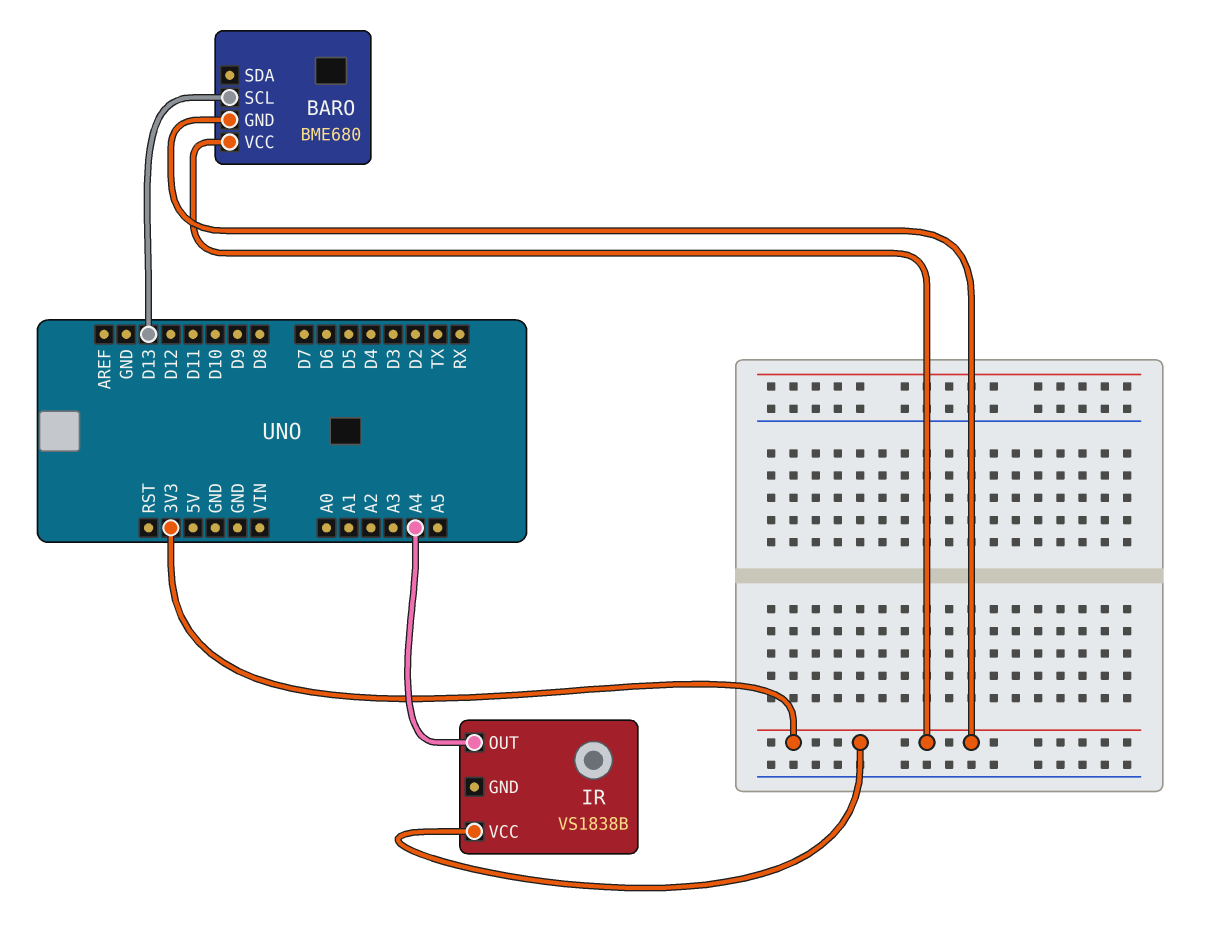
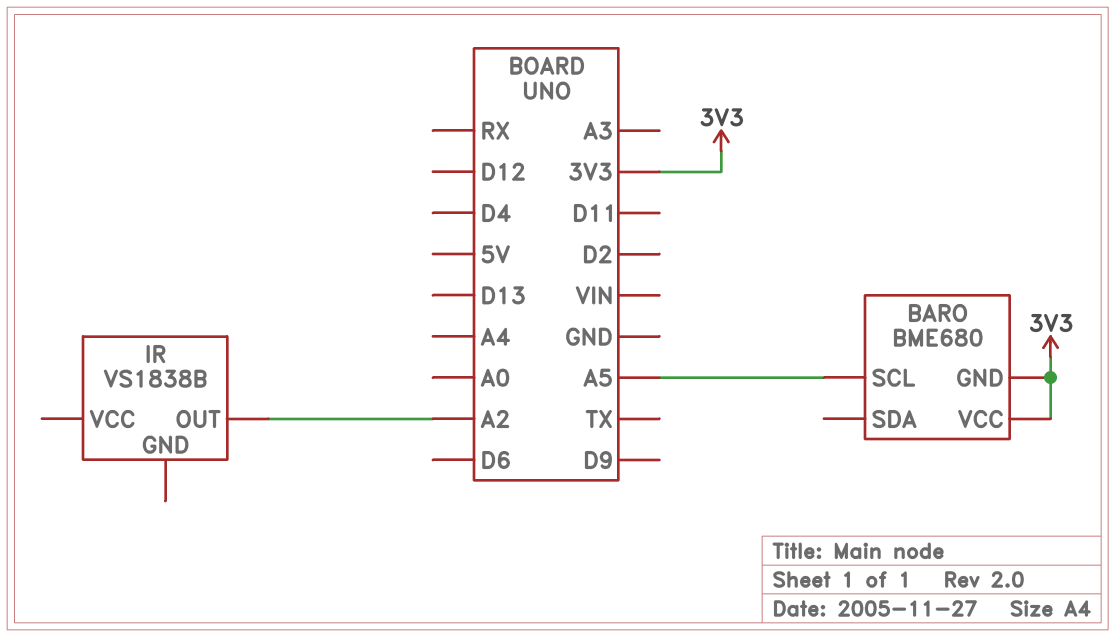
BARO pin SCL: D13 -> A5
IR pin OUT: A4 -> A2
IR pin VCC: 3V3 -> none

